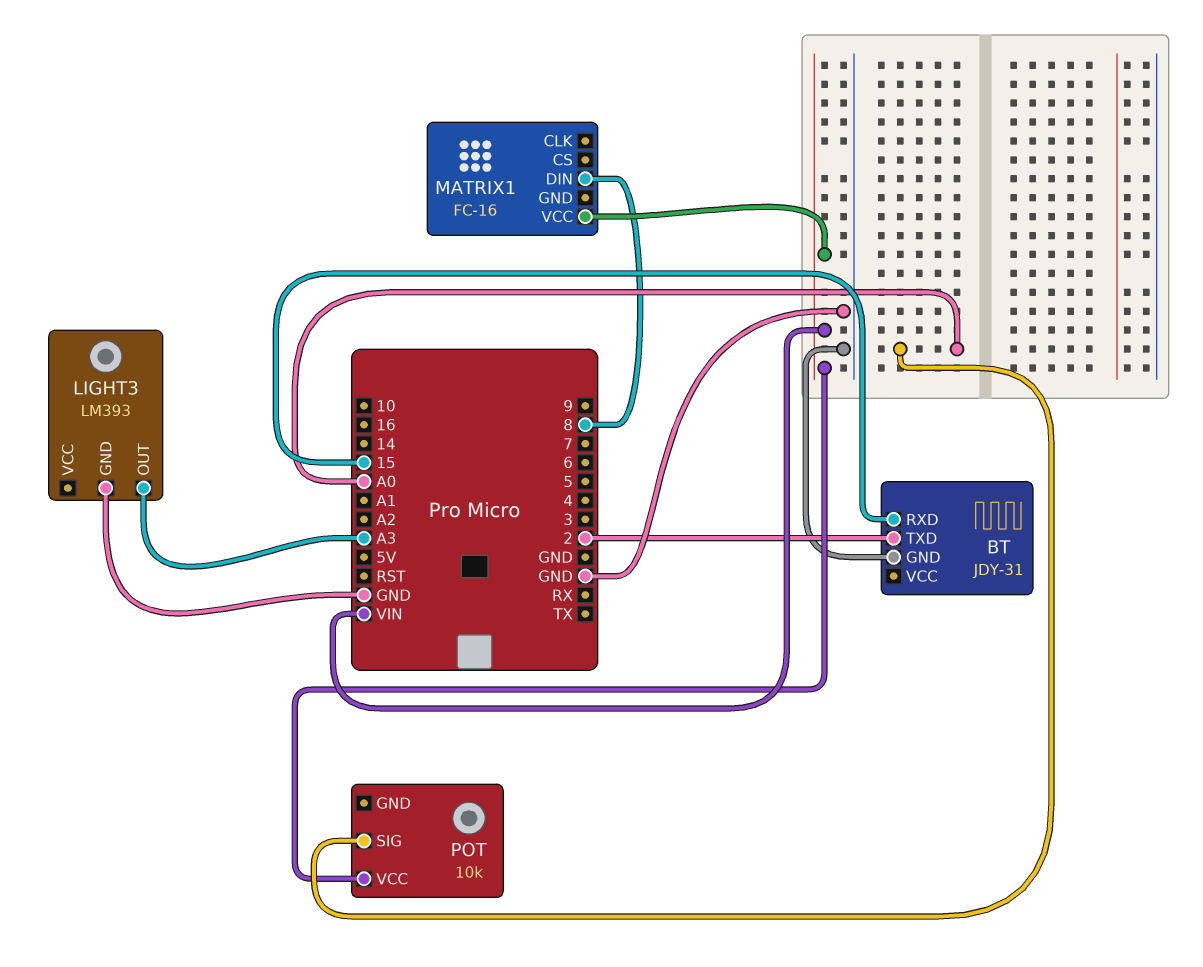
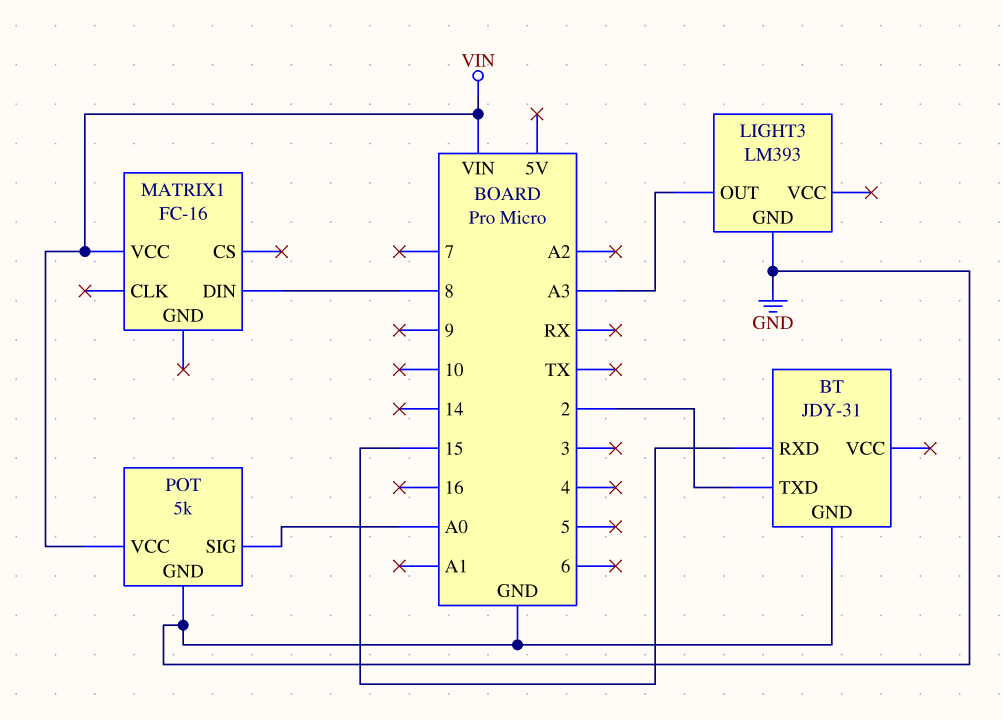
POT: 10k -> 5k
POT pin GND: none -> GND

